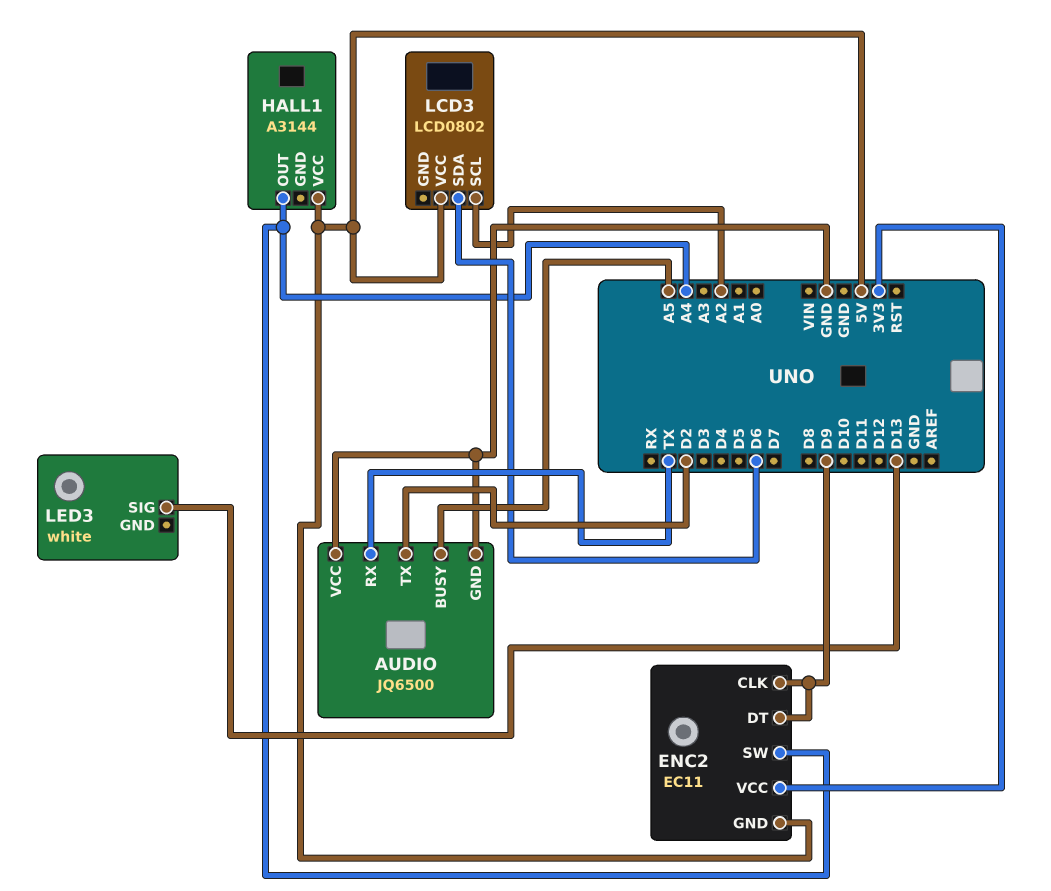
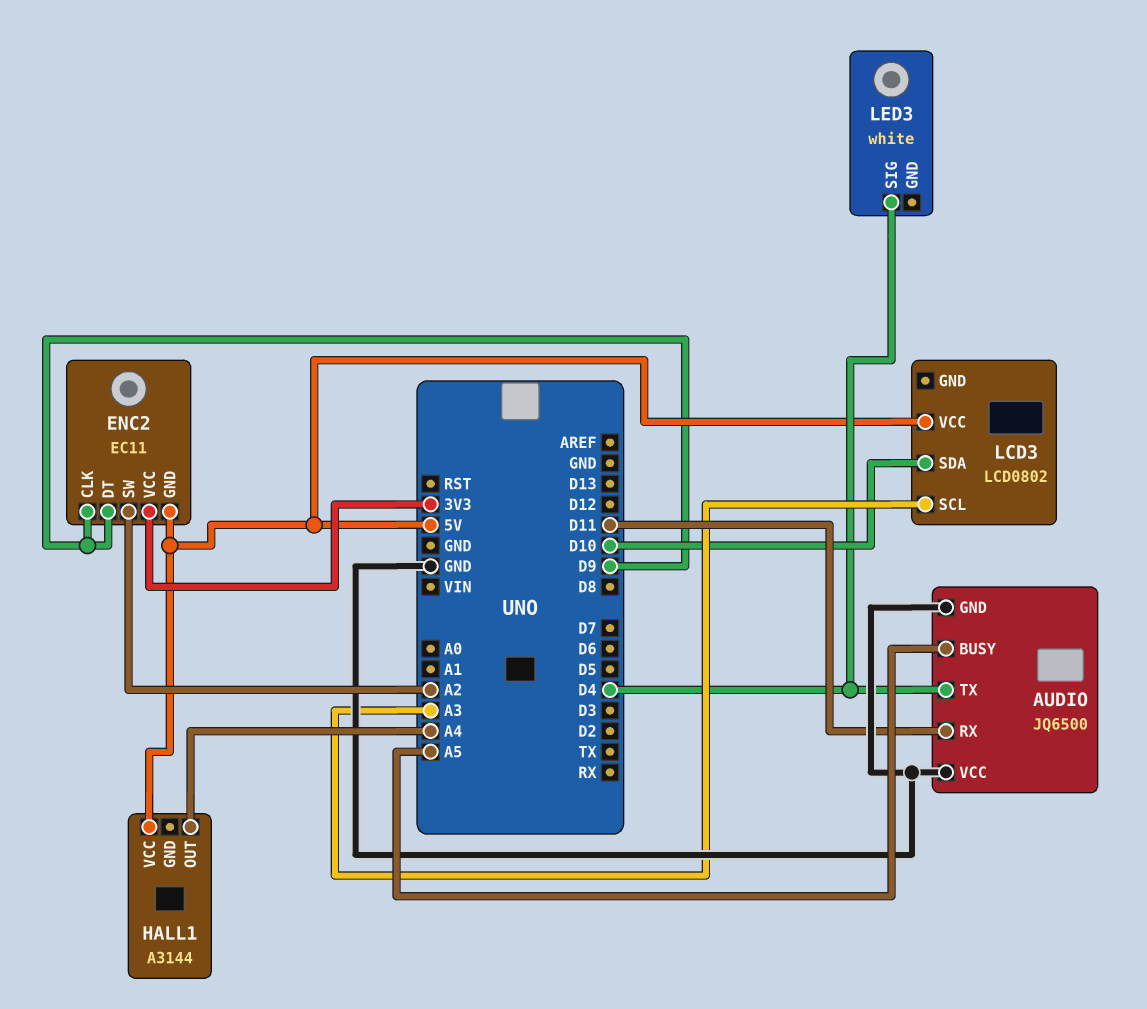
AUDIO pin RX: TX -> D11
AUDIO pin TX: D2 -> D4
ENC2 pin SW: A4 -> A2
LCD3 pin SCL: A2 -> A3
LCD3 pin SDA: D6 -> D10
LED3 pin SIG: D13 -> D4

